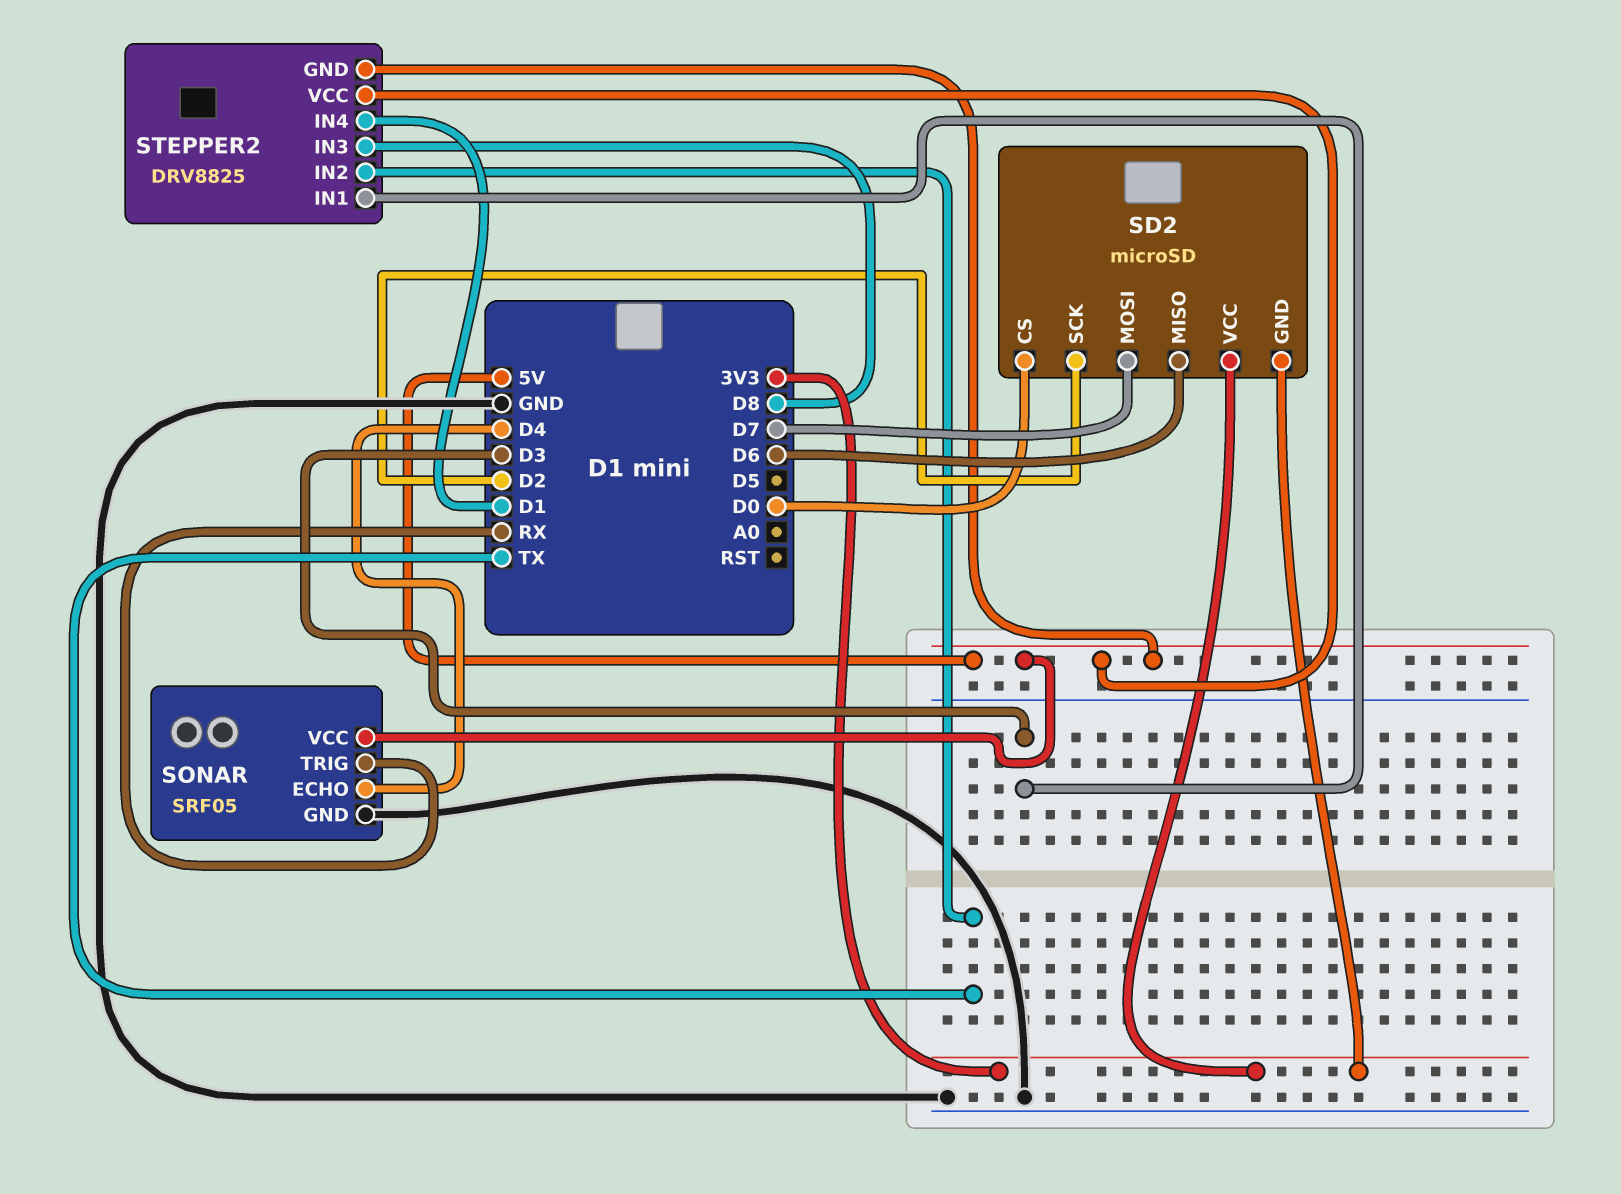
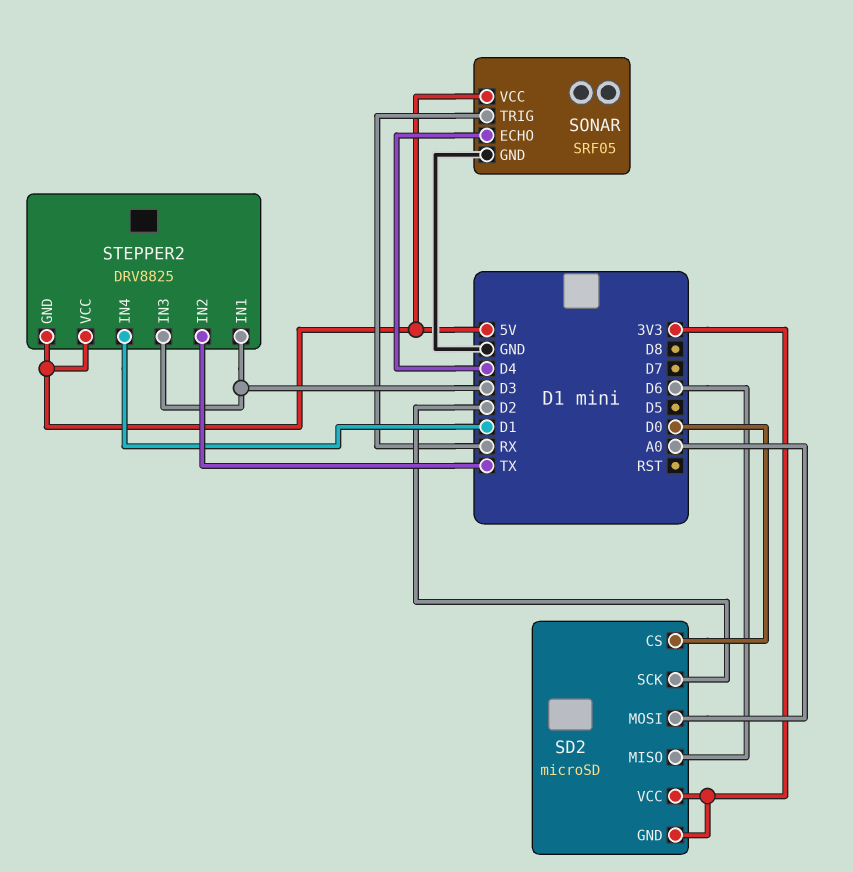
SD2 pin MOSI: D7 -> A0
STEPPER2 pin IN3: D8 -> D3

